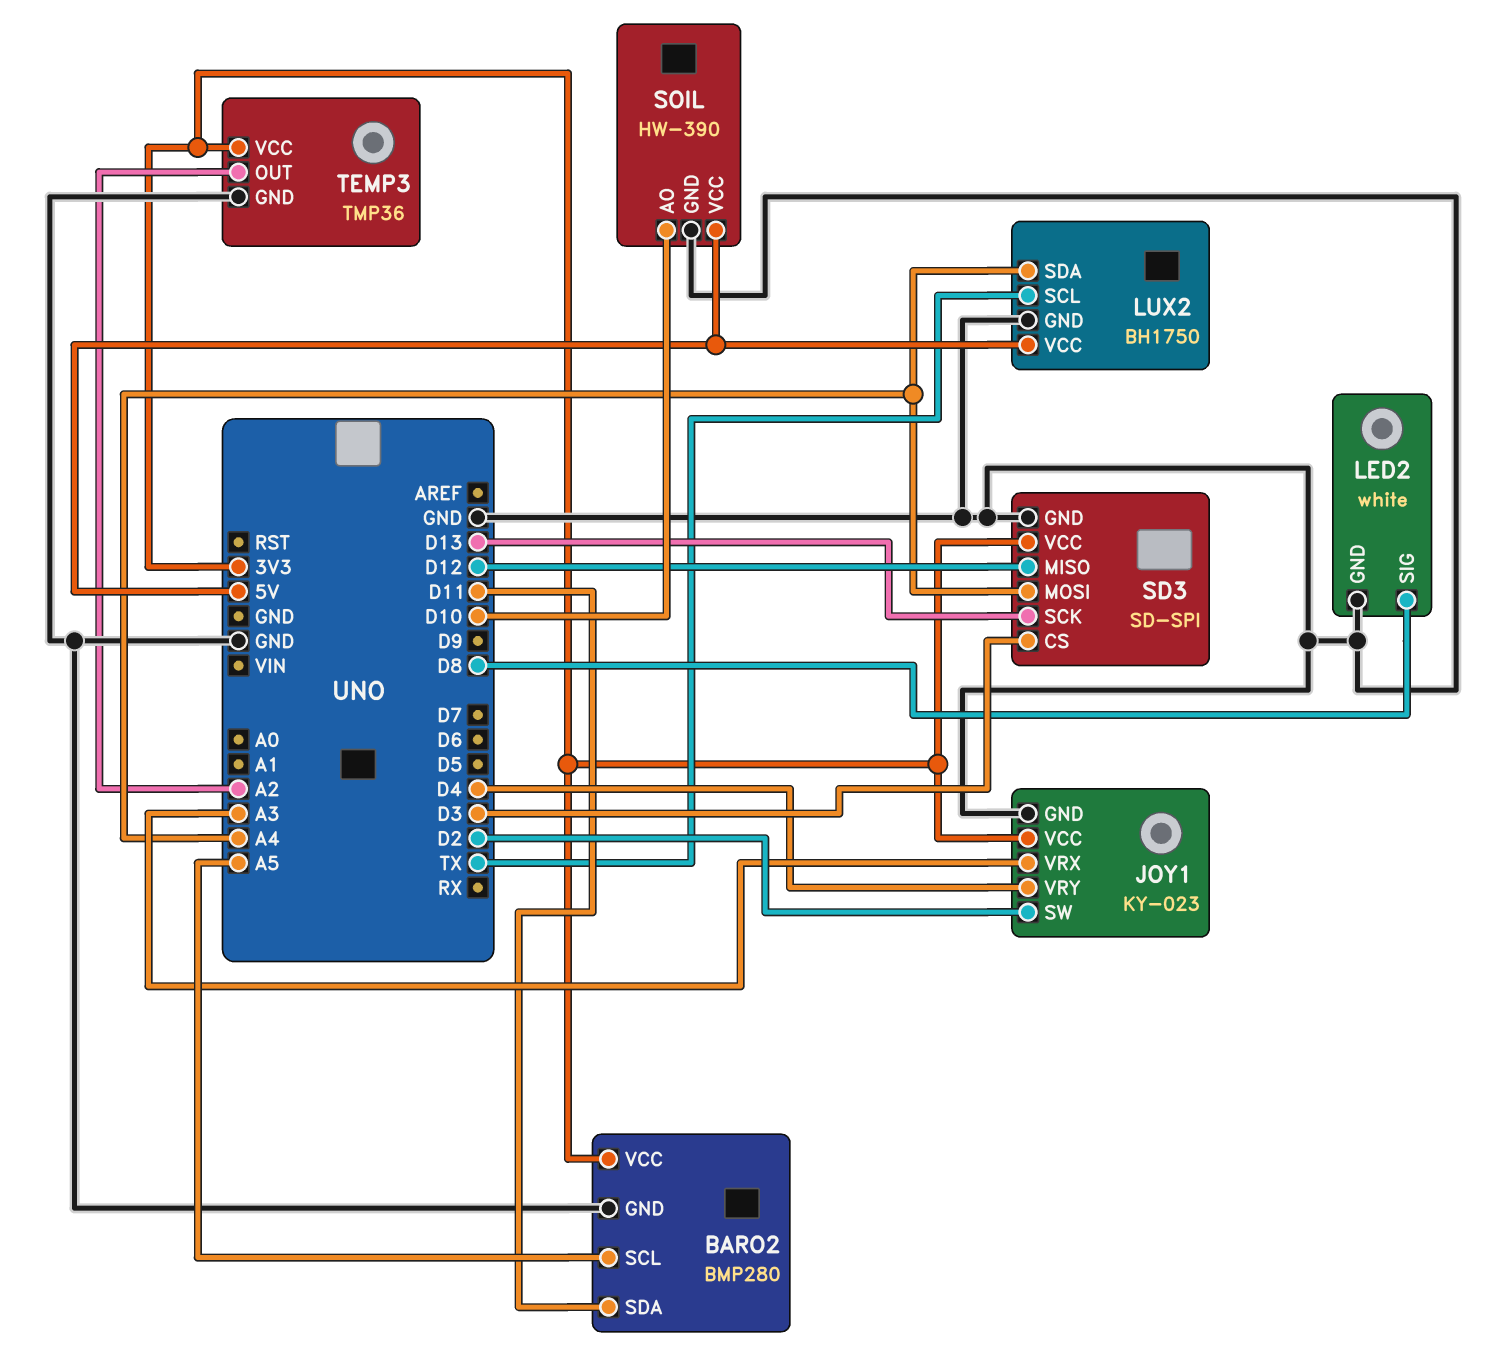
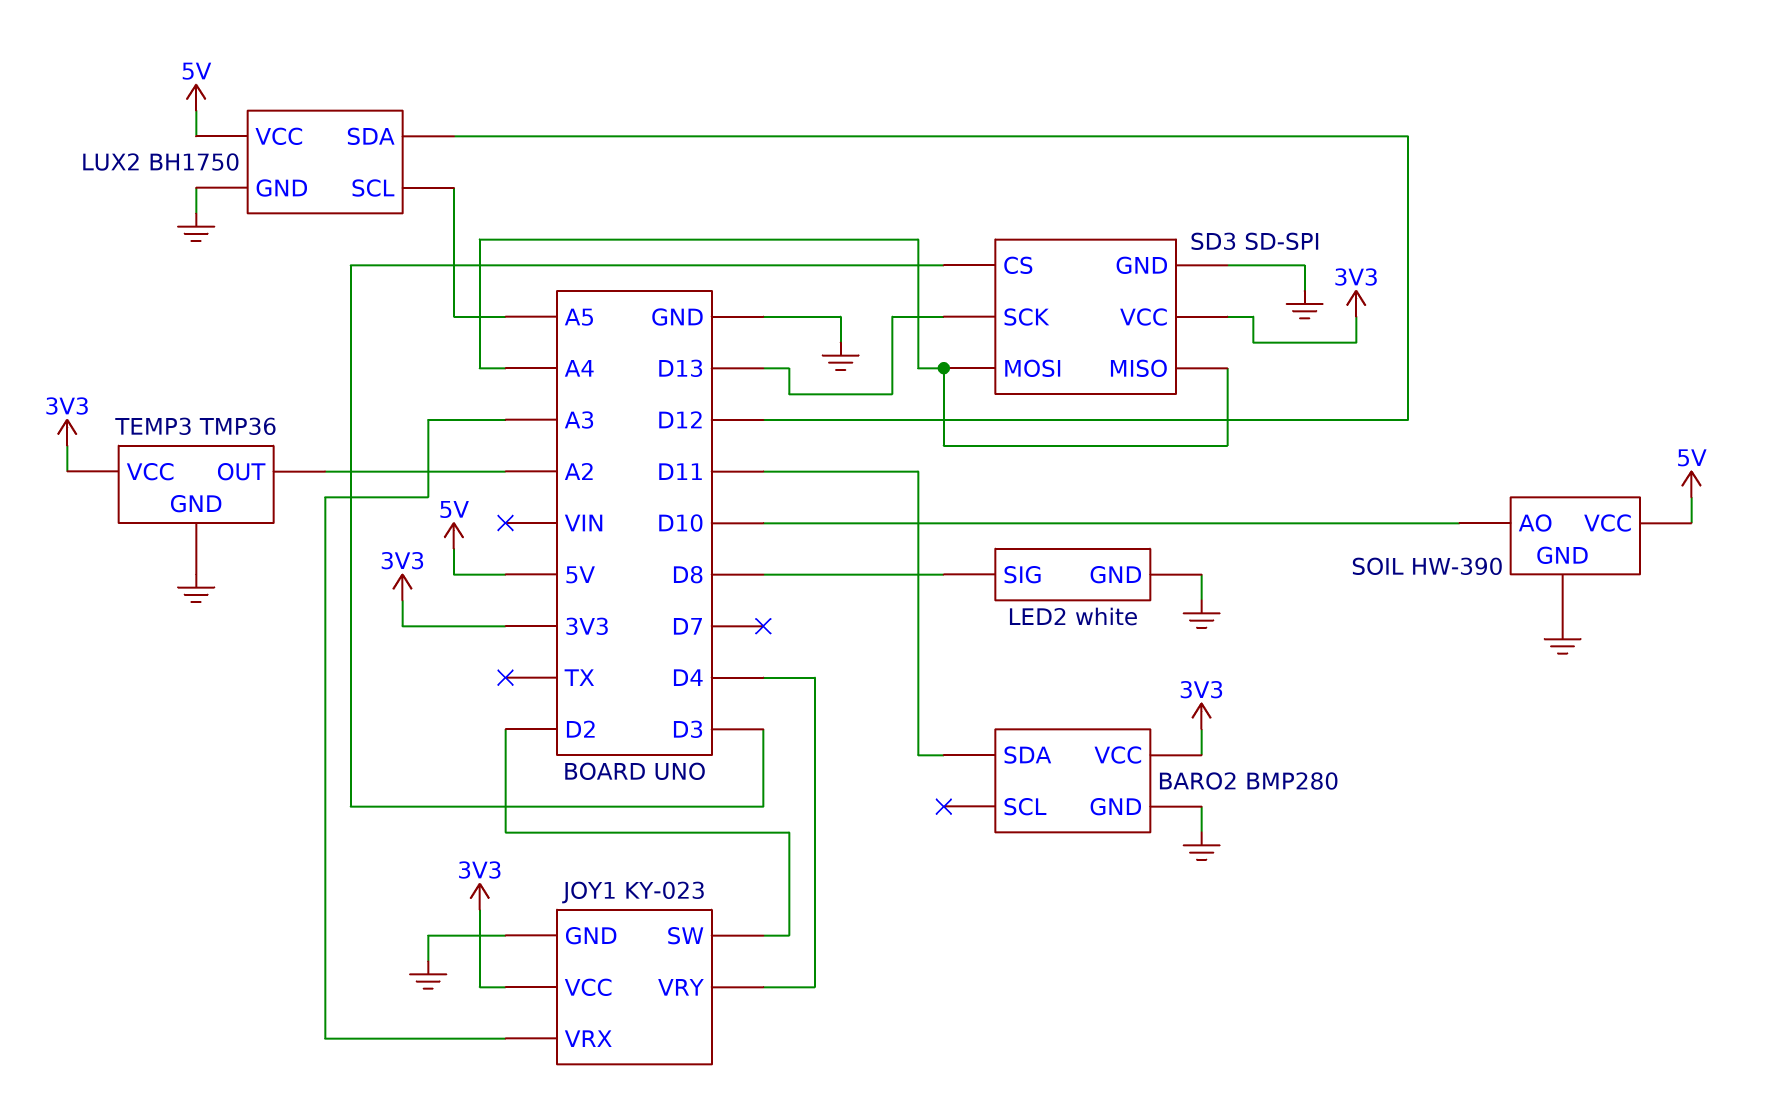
BARO2 pin SCL: A5 -> none
LUX2 pin SCL: TX -> A5
LUX2 pin SDA: A4 -> D12
SD3 pin MISO: D12 -> A4

